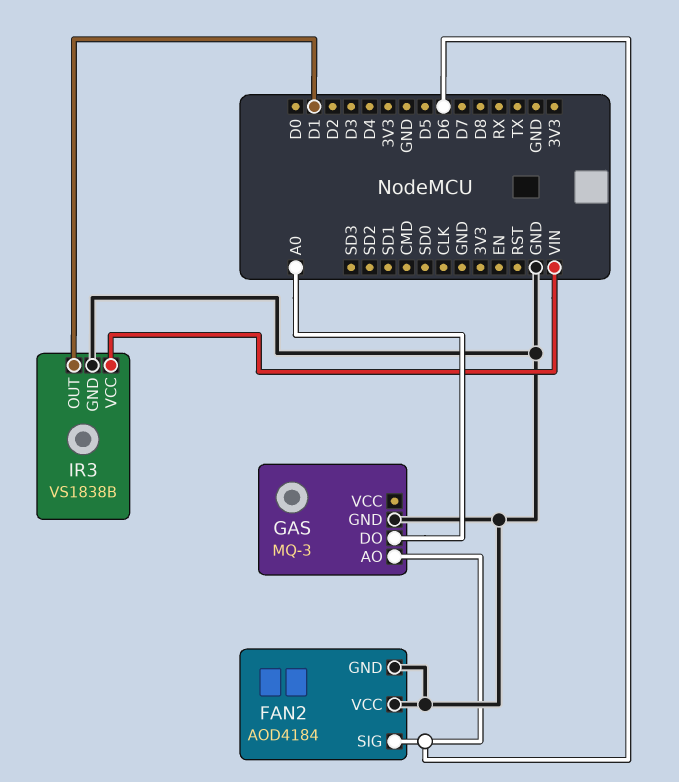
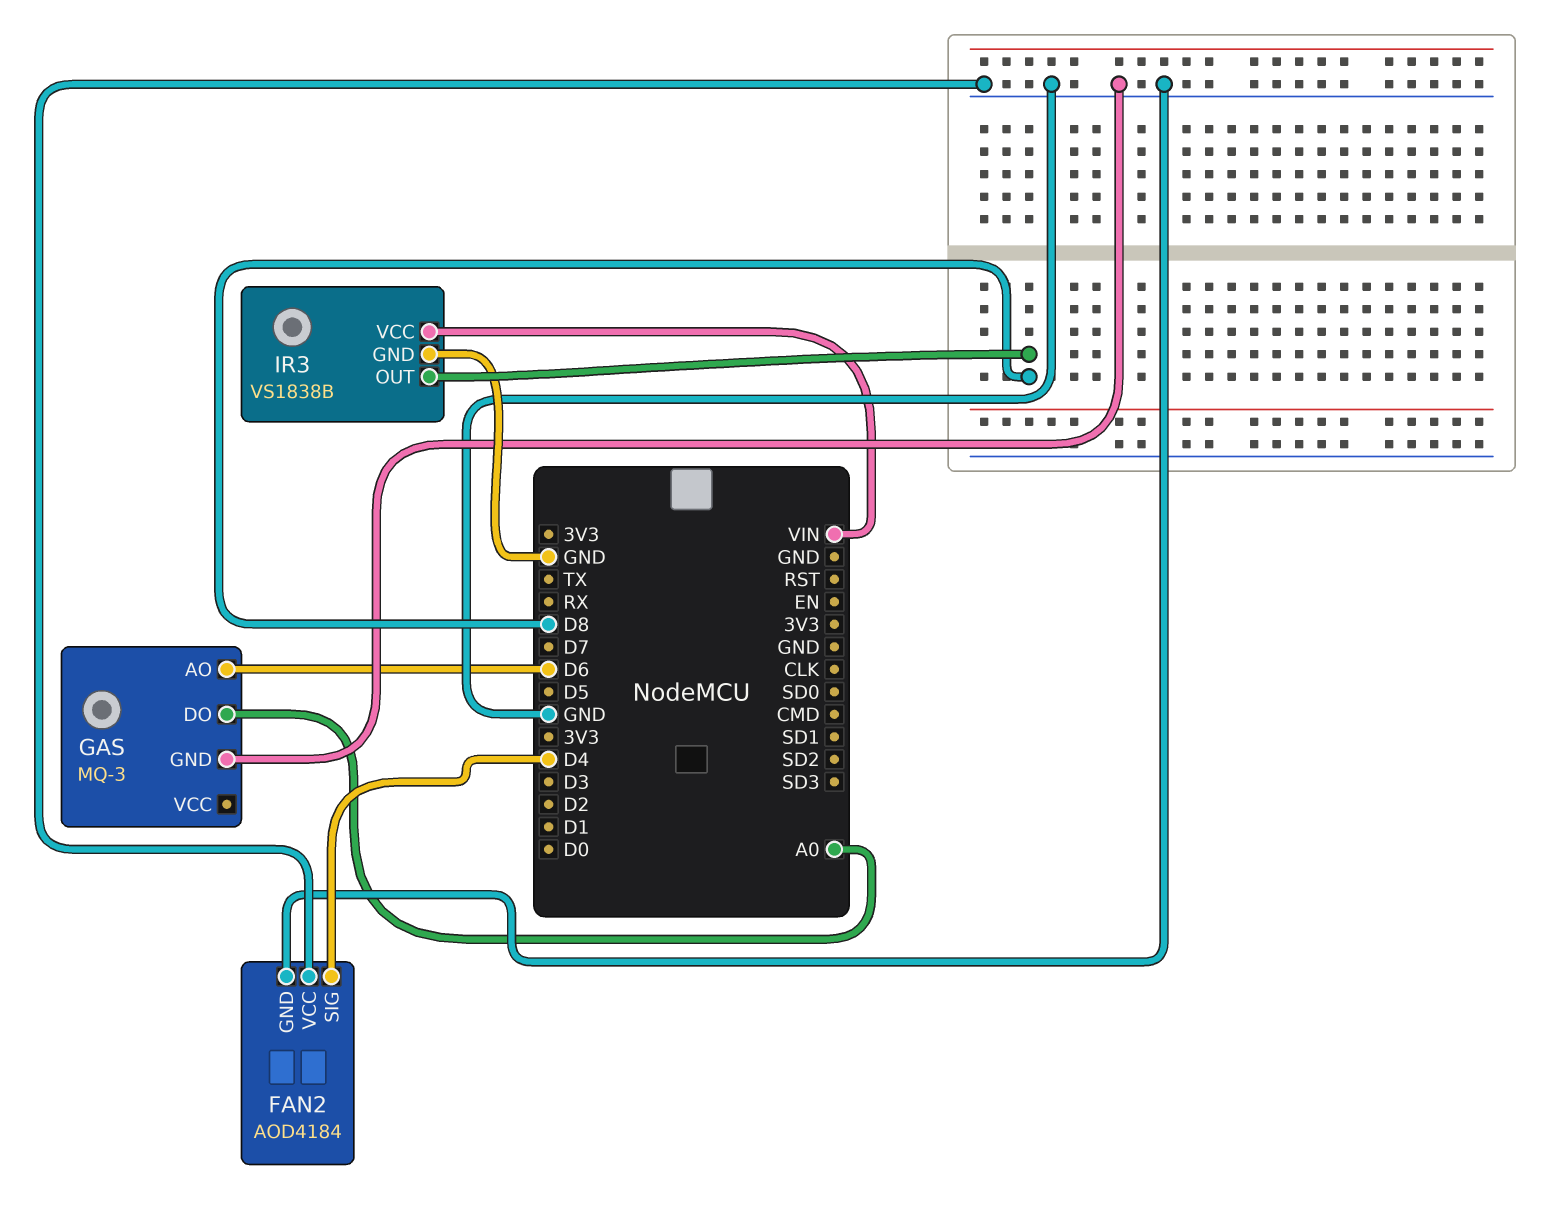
FAN2 pin SIG: D6 -> D4
IR3 pin OUT: D1 -> D8

